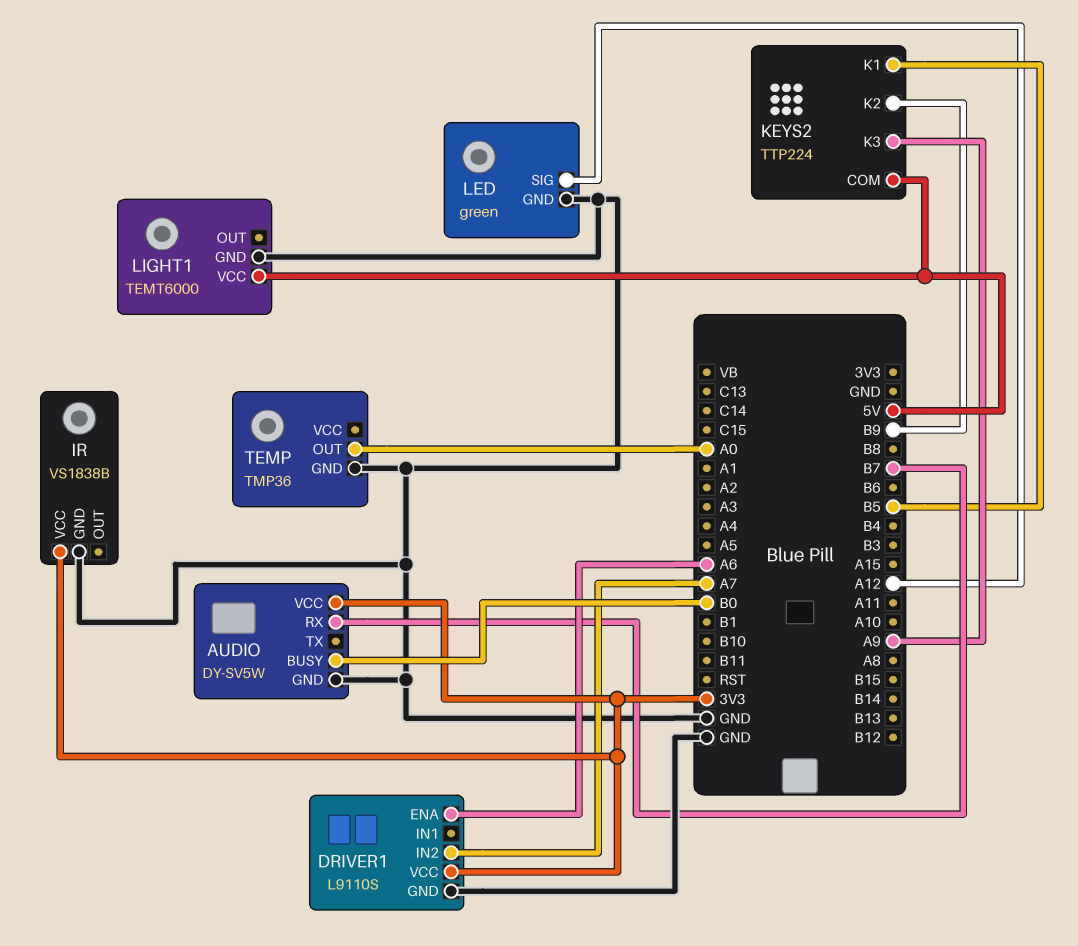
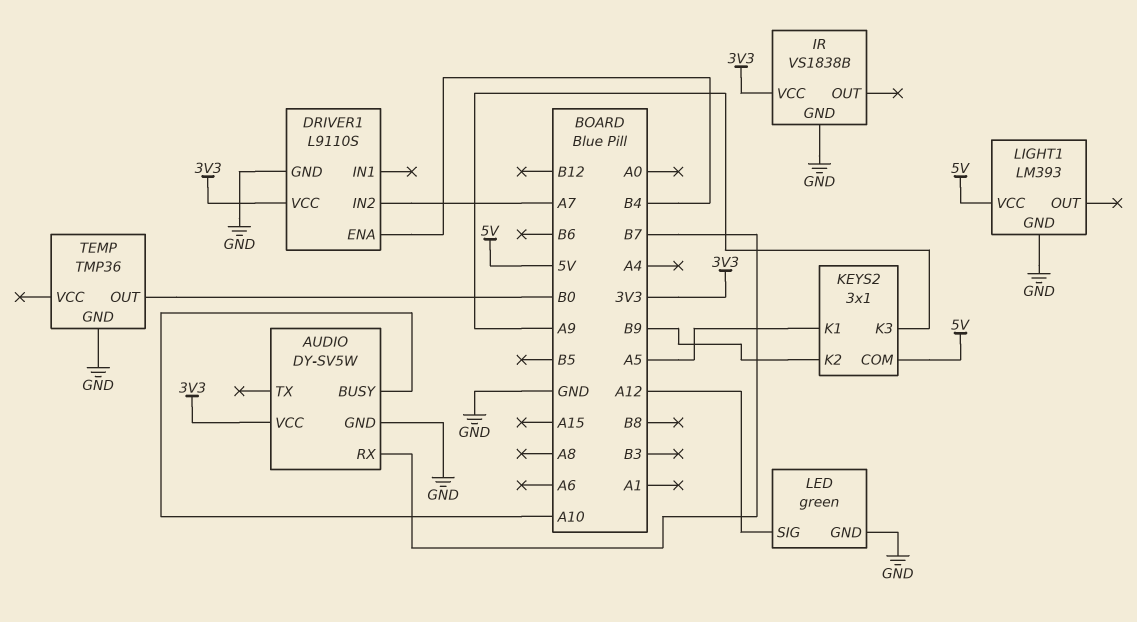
AUDIO pin BUSY: B0 -> A10
DRIVER1 pin ENA: A6 -> B4
KEYS2: TTP224 -> 3x1
KEYS2 pin K1: B5 -> A5
LIGHT1: TEMT6000 -> LM393
TEMP pin OUT: A0 -> B0

